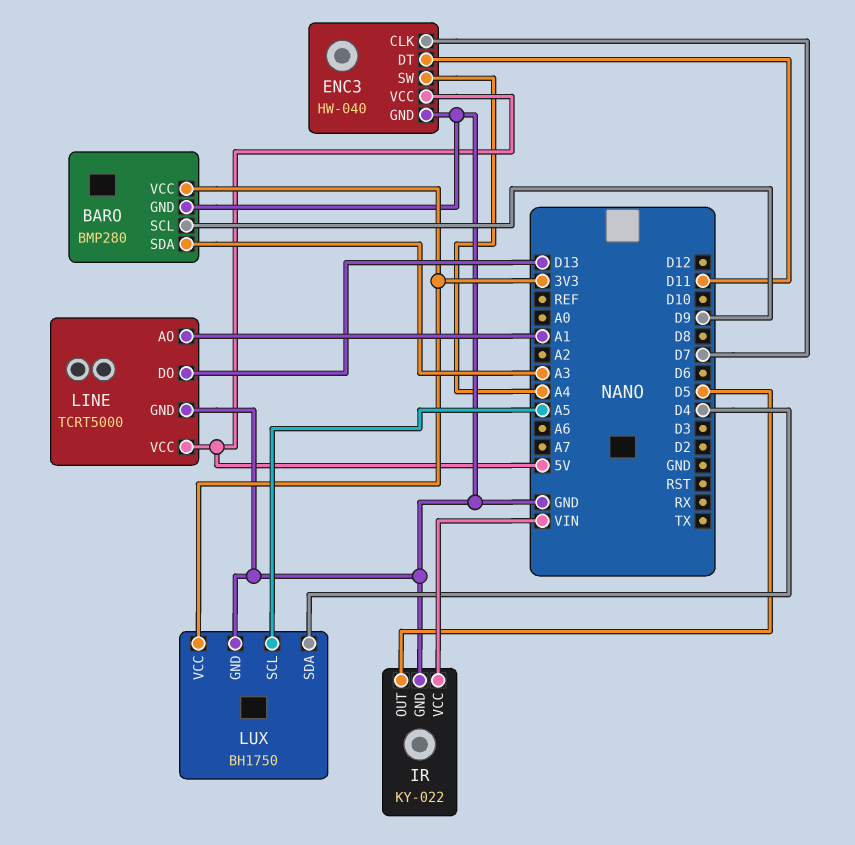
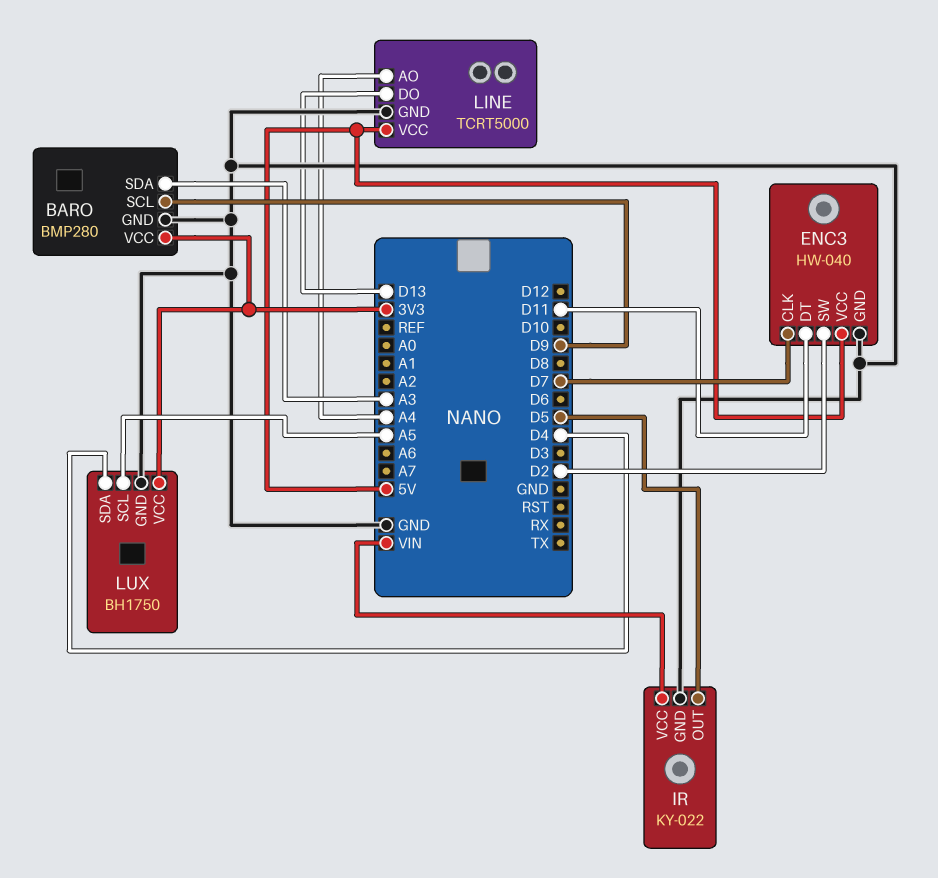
ENC3 pin SW: A4 -> D2
LINE pin AO: A1 -> A4

